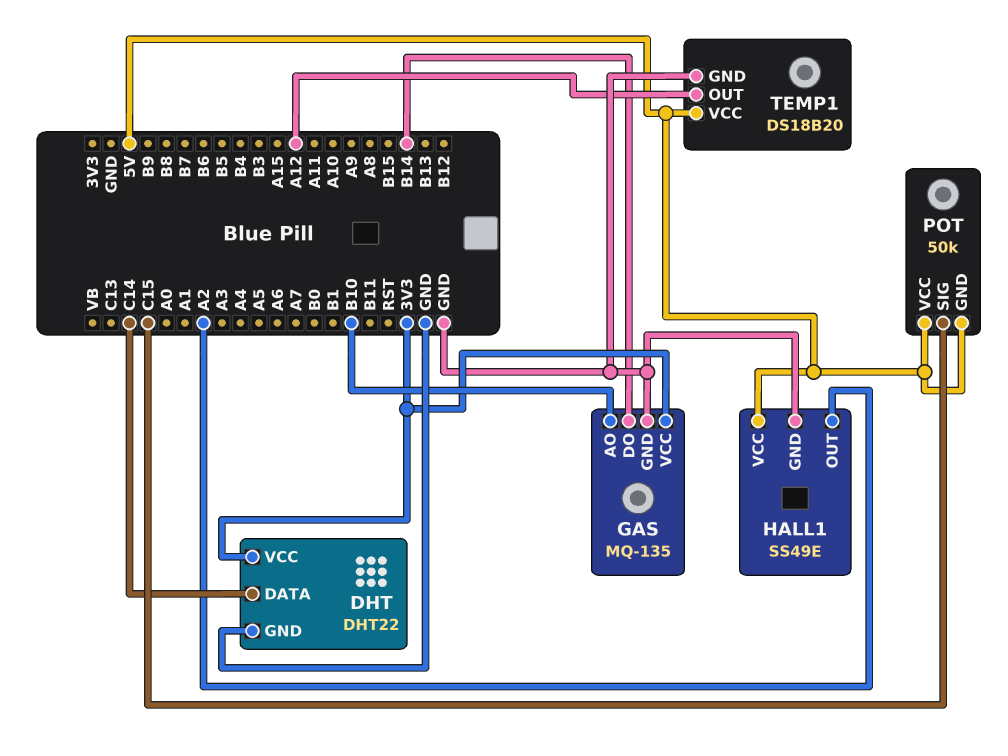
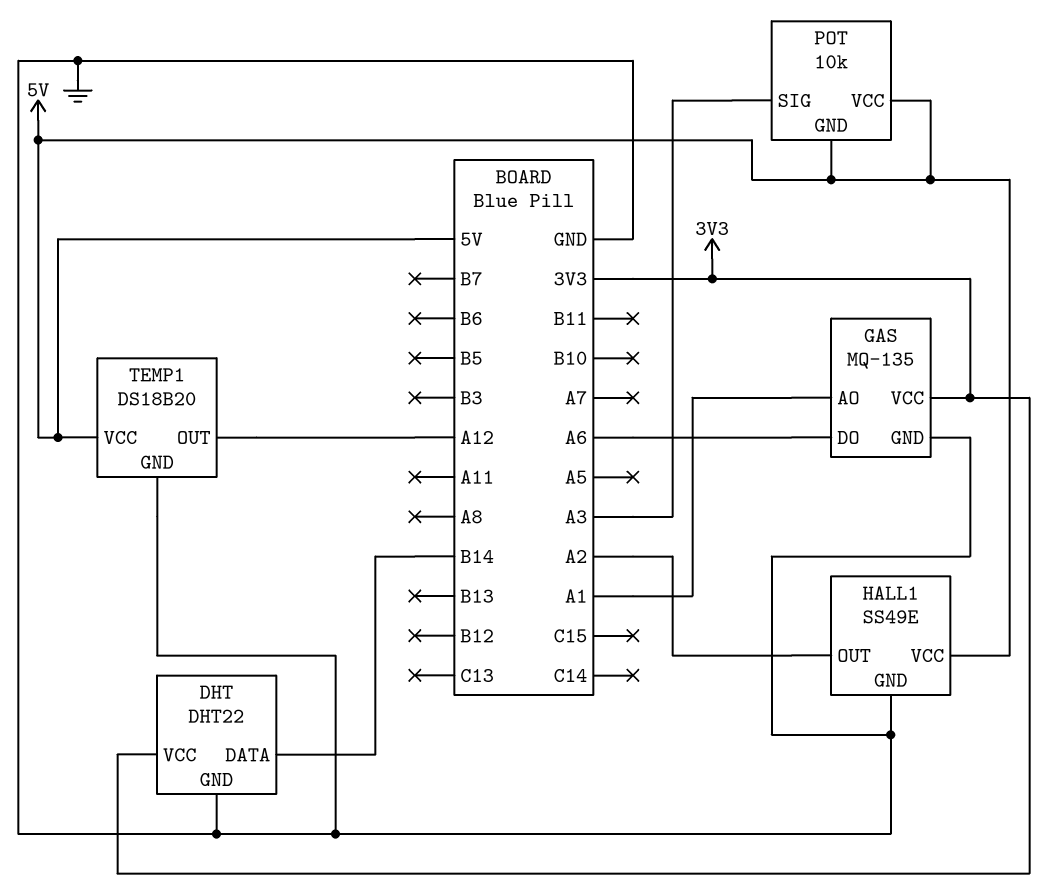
DHT pin DATA: C14 -> B14
GAS pin AO: B10 -> A1
GAS pin DO: B14 -> A6
POT: 50k -> 10k
POT pin SIG: C15 -> A3

